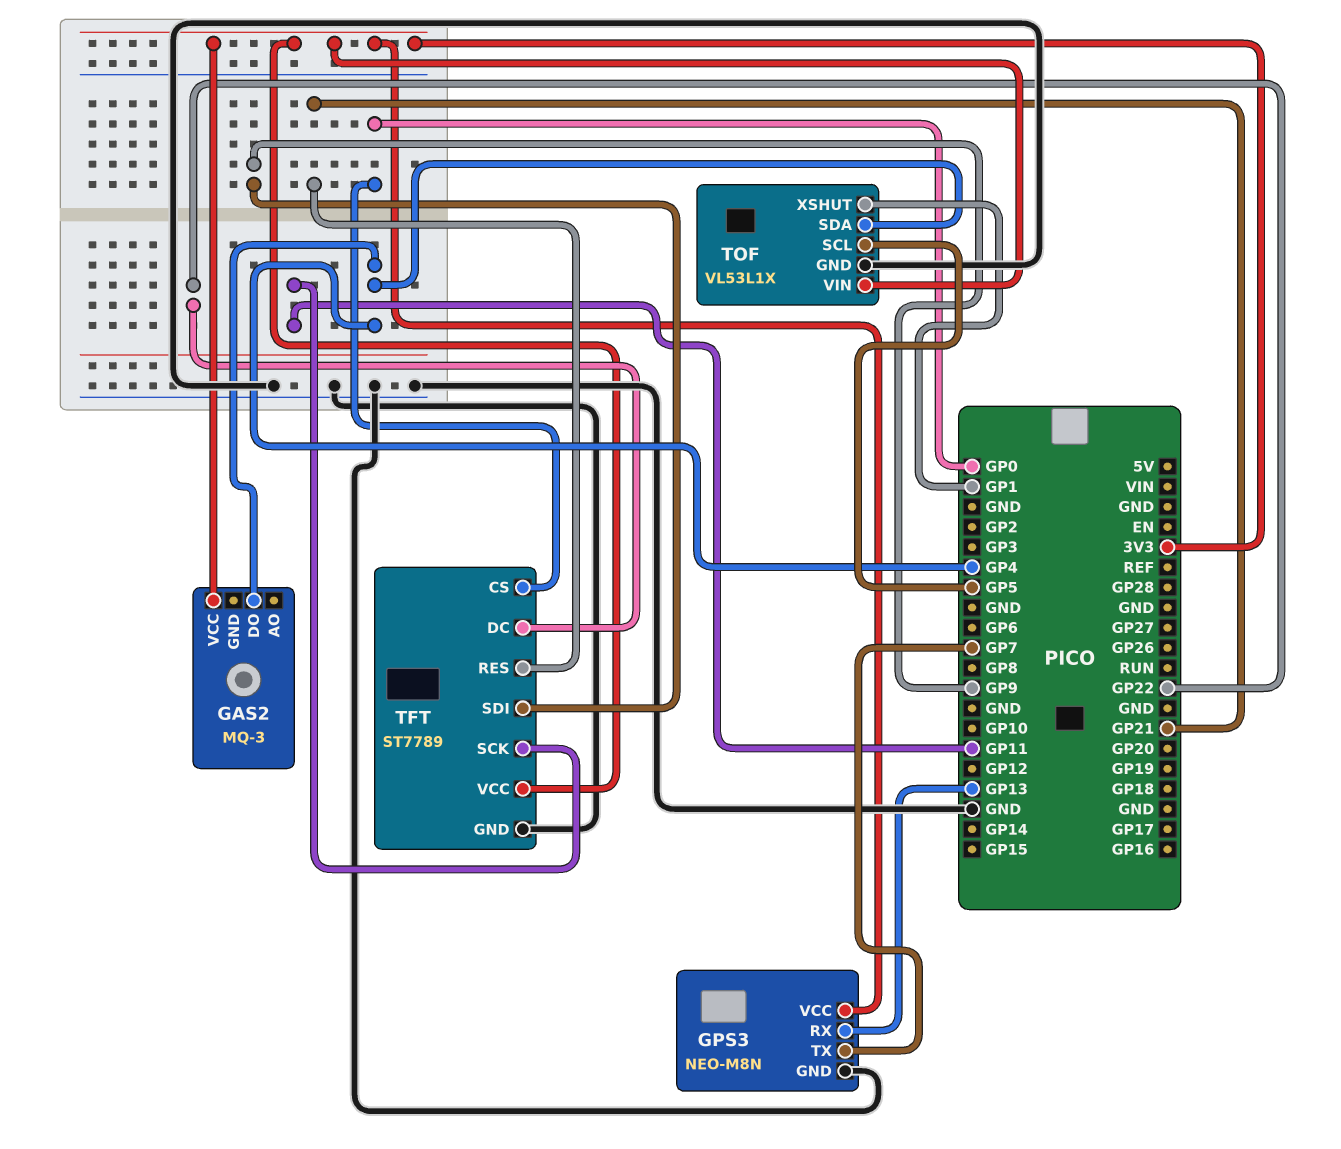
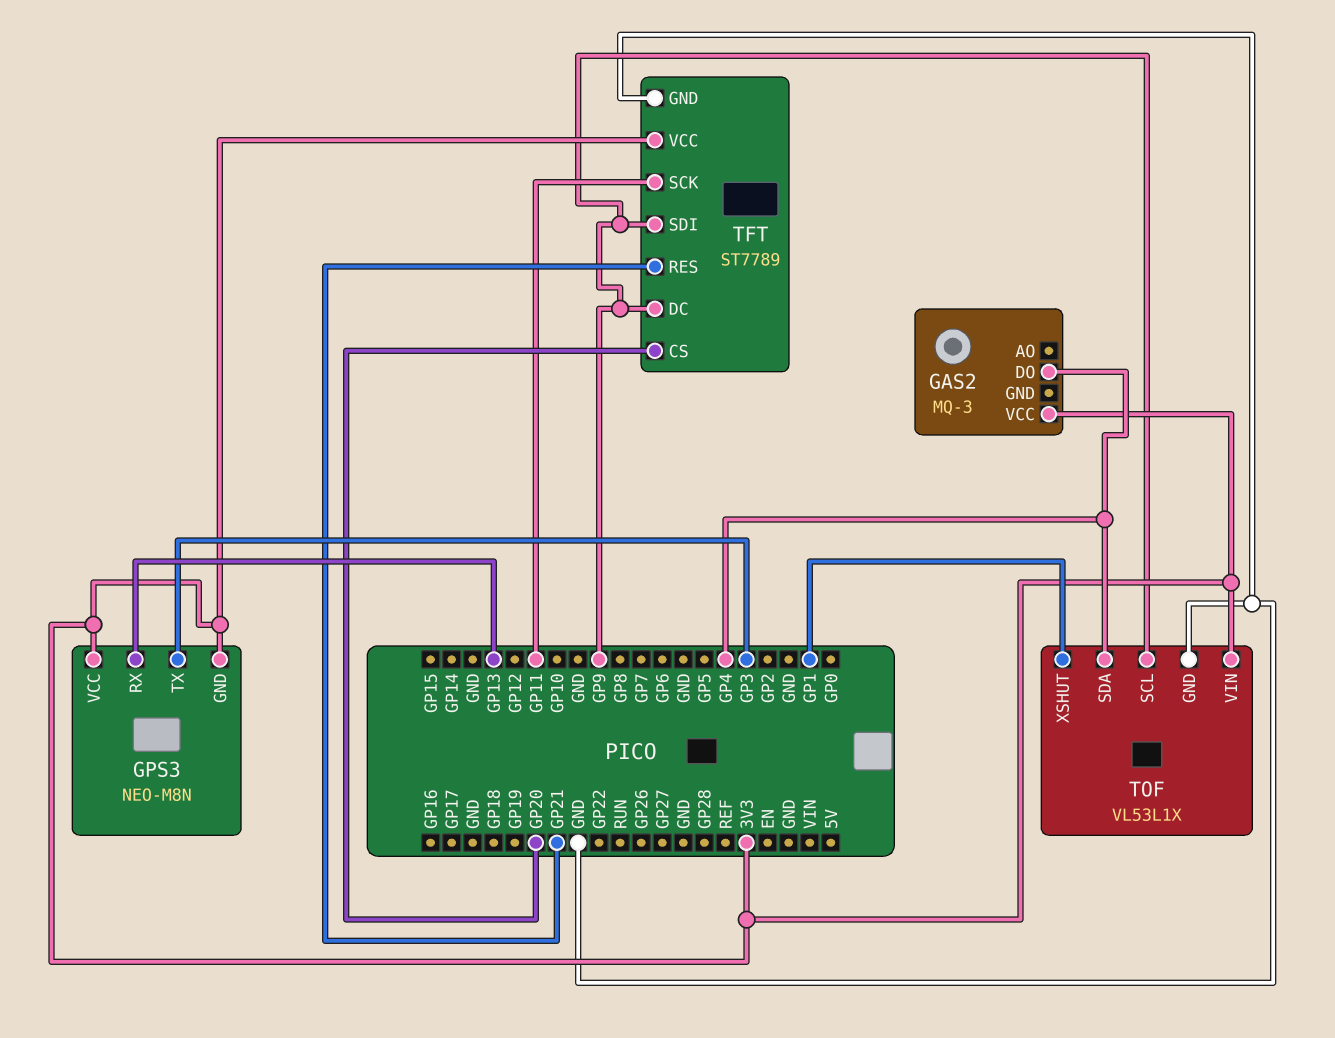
GPS3 pin GND: GND -> 3V3
GPS3 pin TX: GP7 -> GP3
TFT pin CS: GP0 -> GP20
TFT pin DC: GP22 -> GP9
TOF pin SCL: GP5 -> GP9

